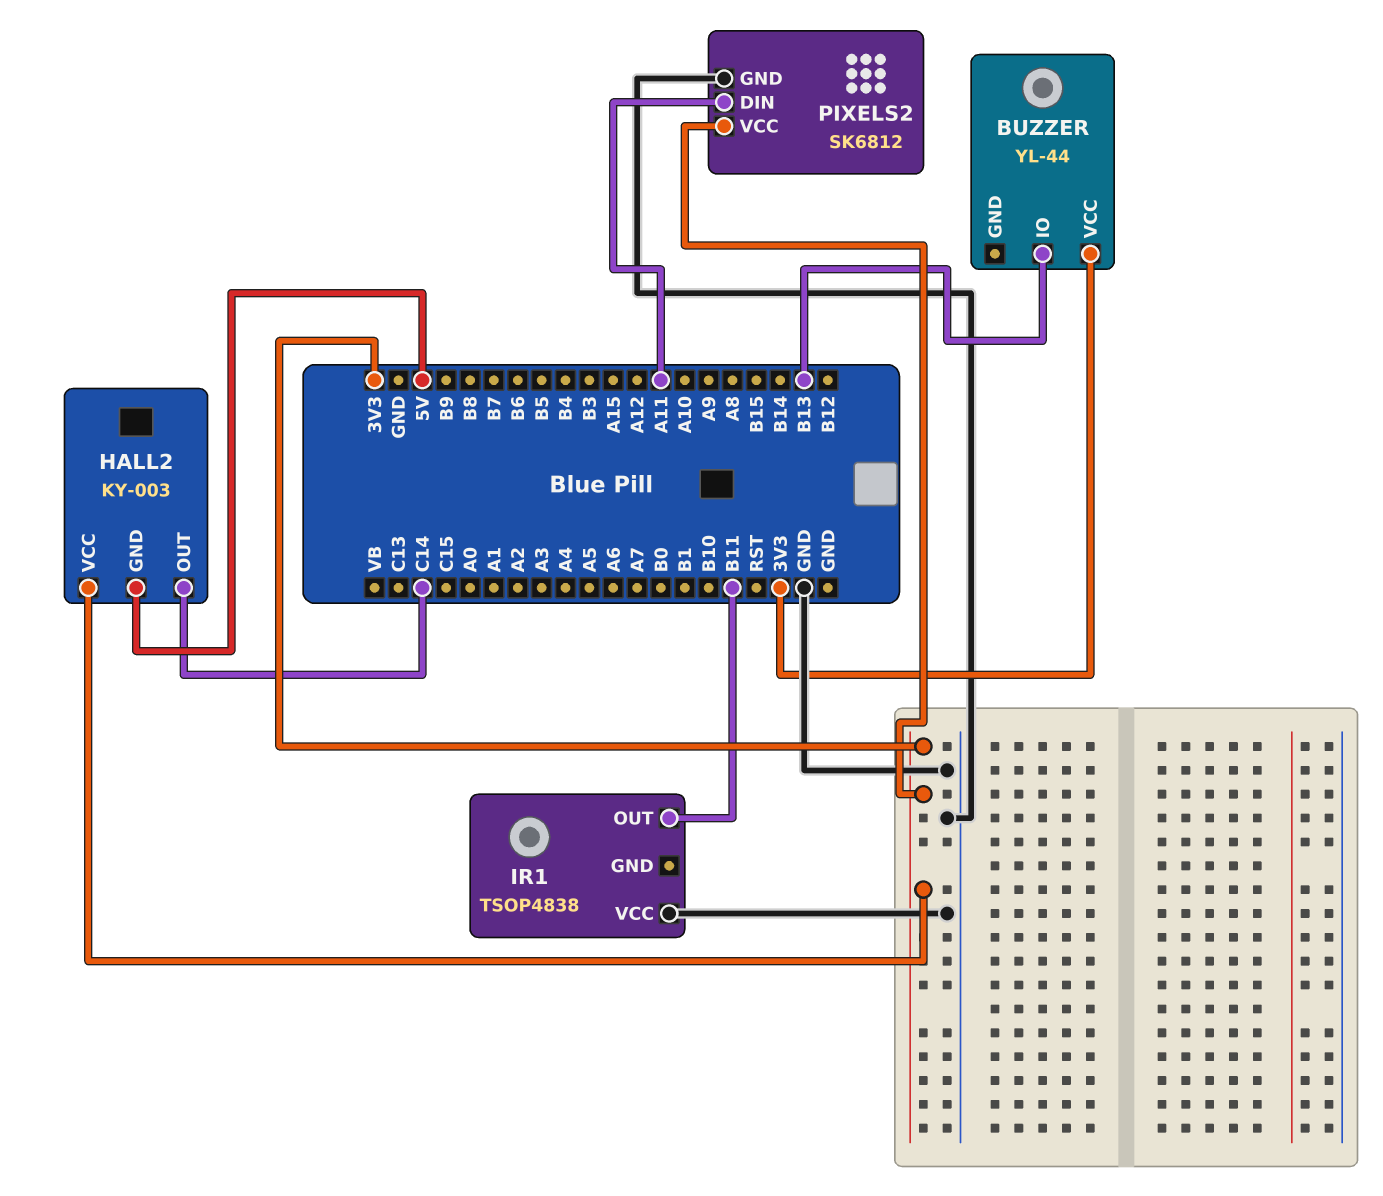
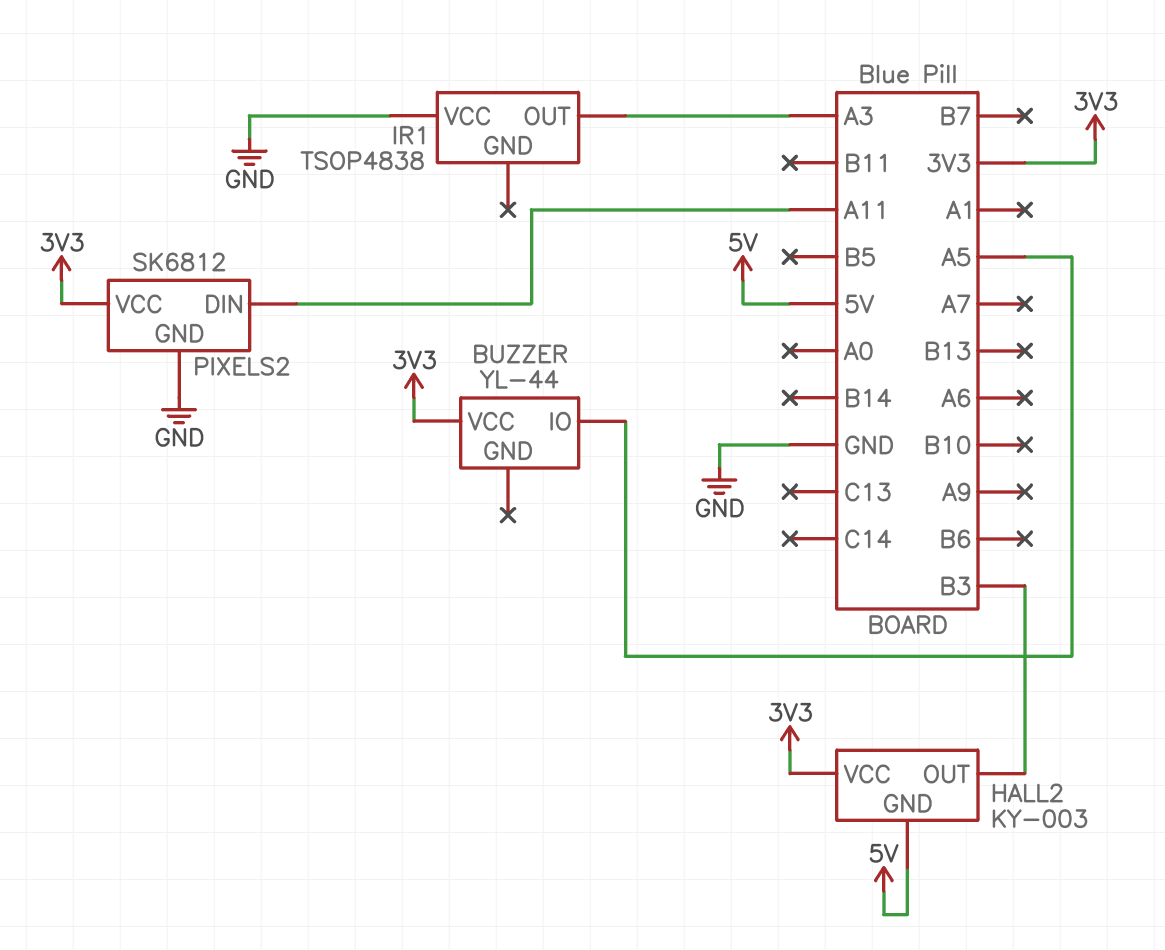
BUZZER pin IO: B13 -> A5
HALL2 pin OUT: C14 -> B3
IR1 pin OUT: B11 -> A3

